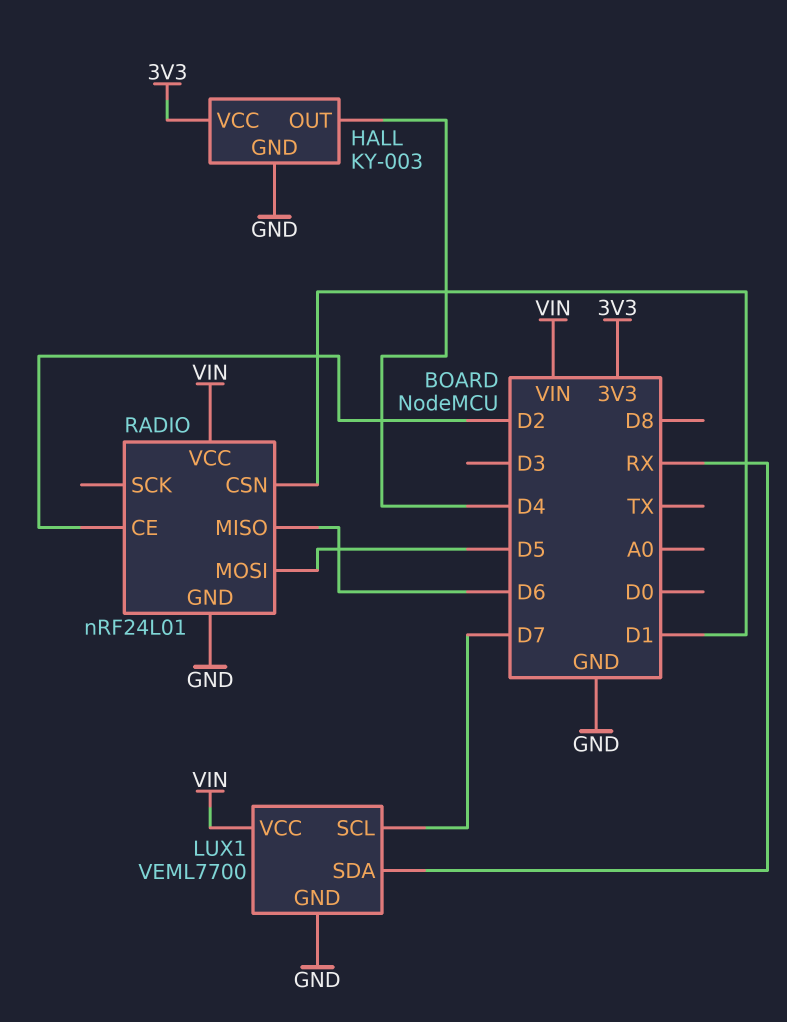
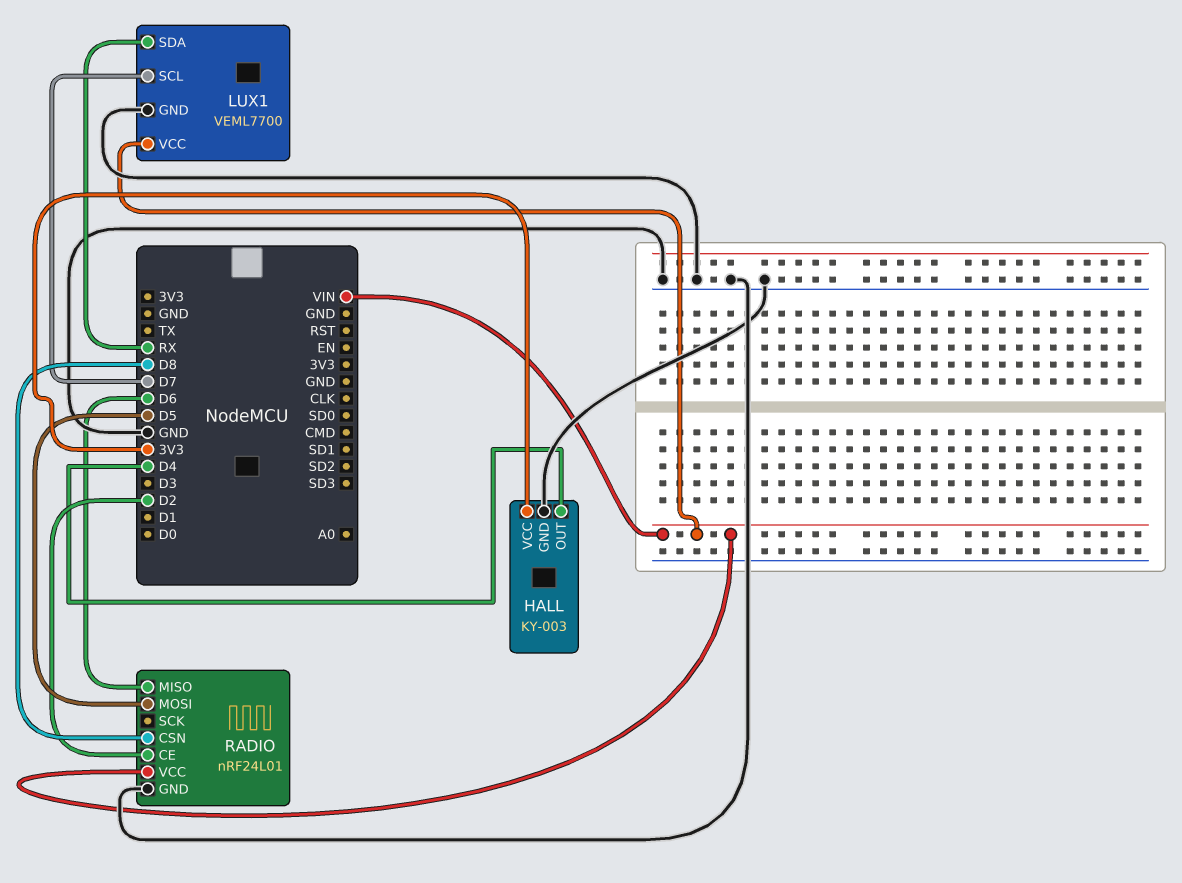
RADIO pin CSN: D1 -> D8

